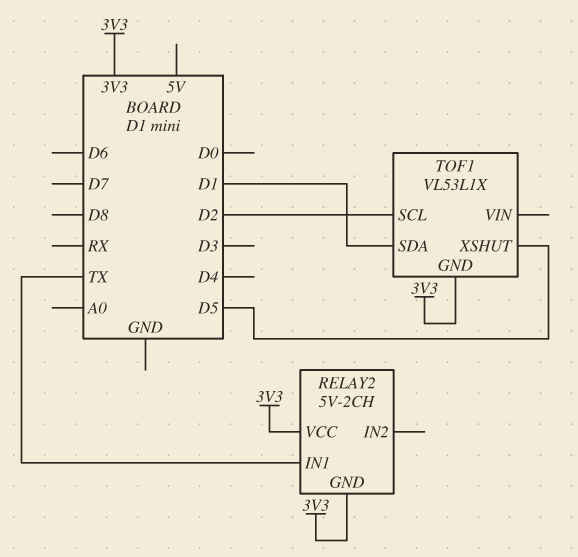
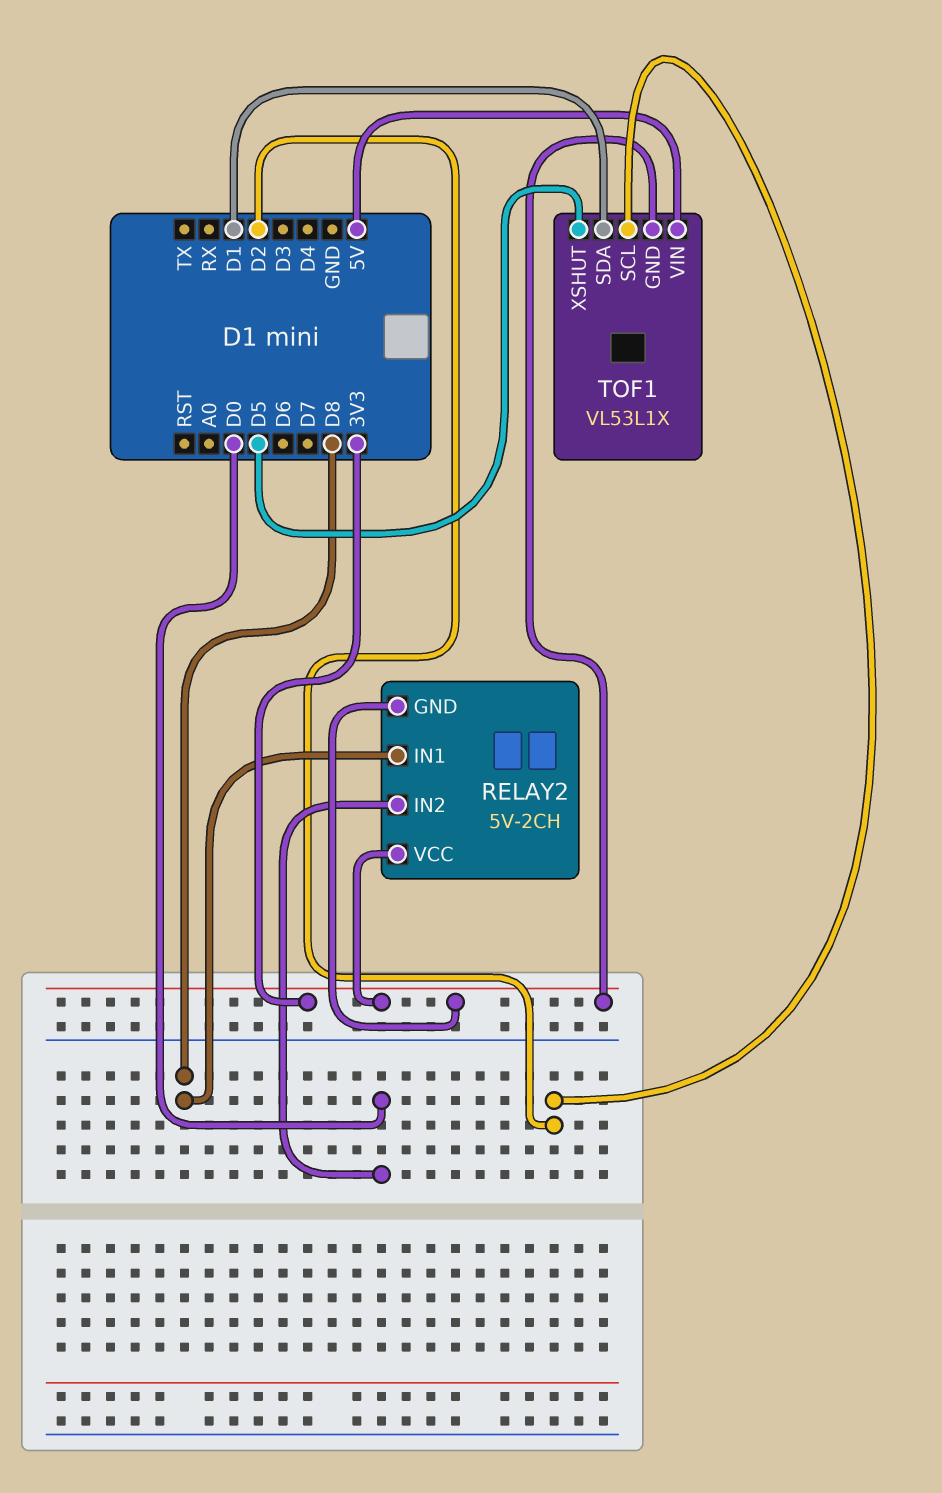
RELAY2 pin IN1: TX -> D8
RELAY2 pin IN2: none -> D0
TOF1 pin VIN: none -> 5V

